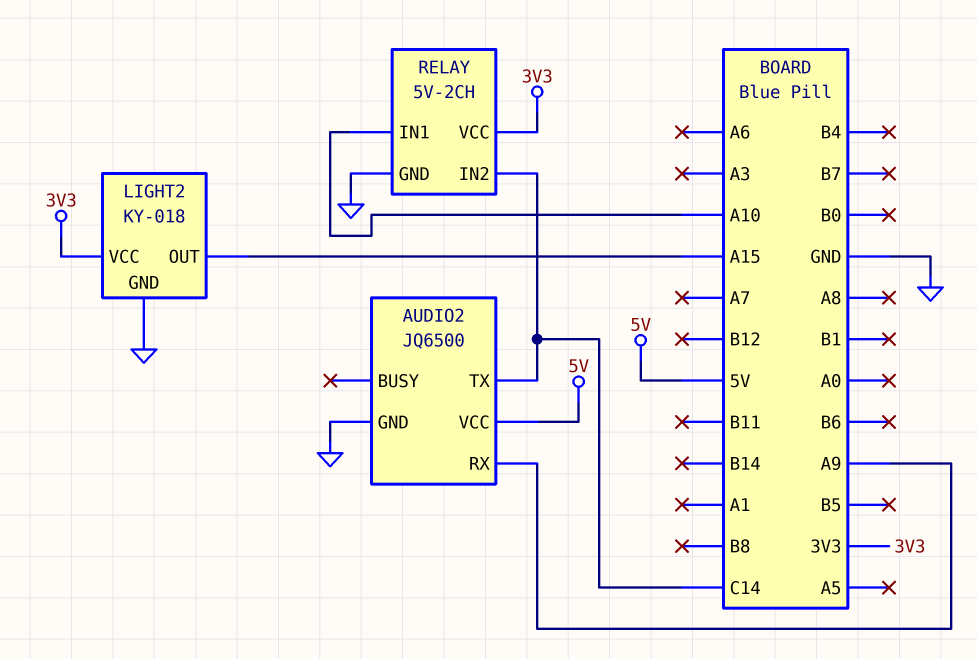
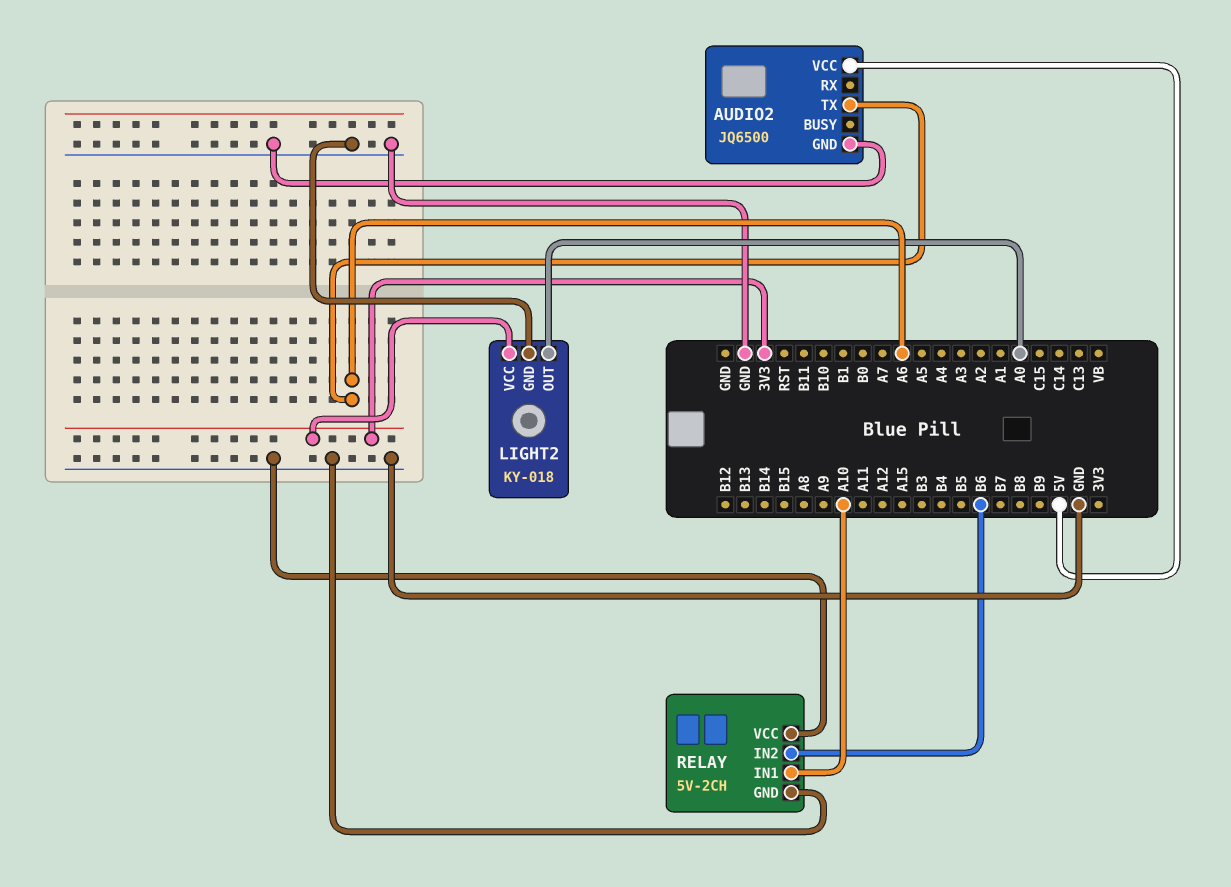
AUDIO2 pin RX: A9 -> none
AUDIO2 pin TX: C14 -> A6
LIGHT2 pin OUT: A15 -> A0
RELAY pin IN2: C14 -> B6
RELAY pin VCC: 3V3 -> GND

